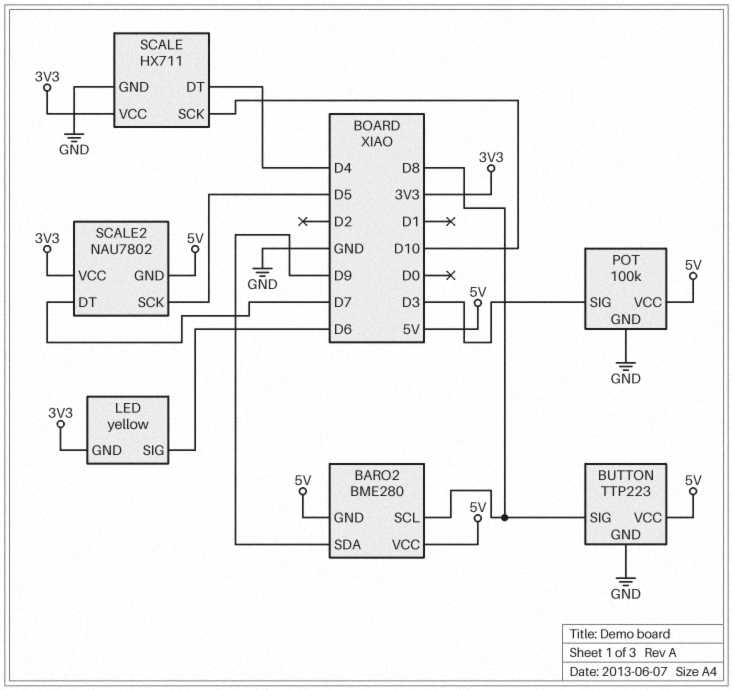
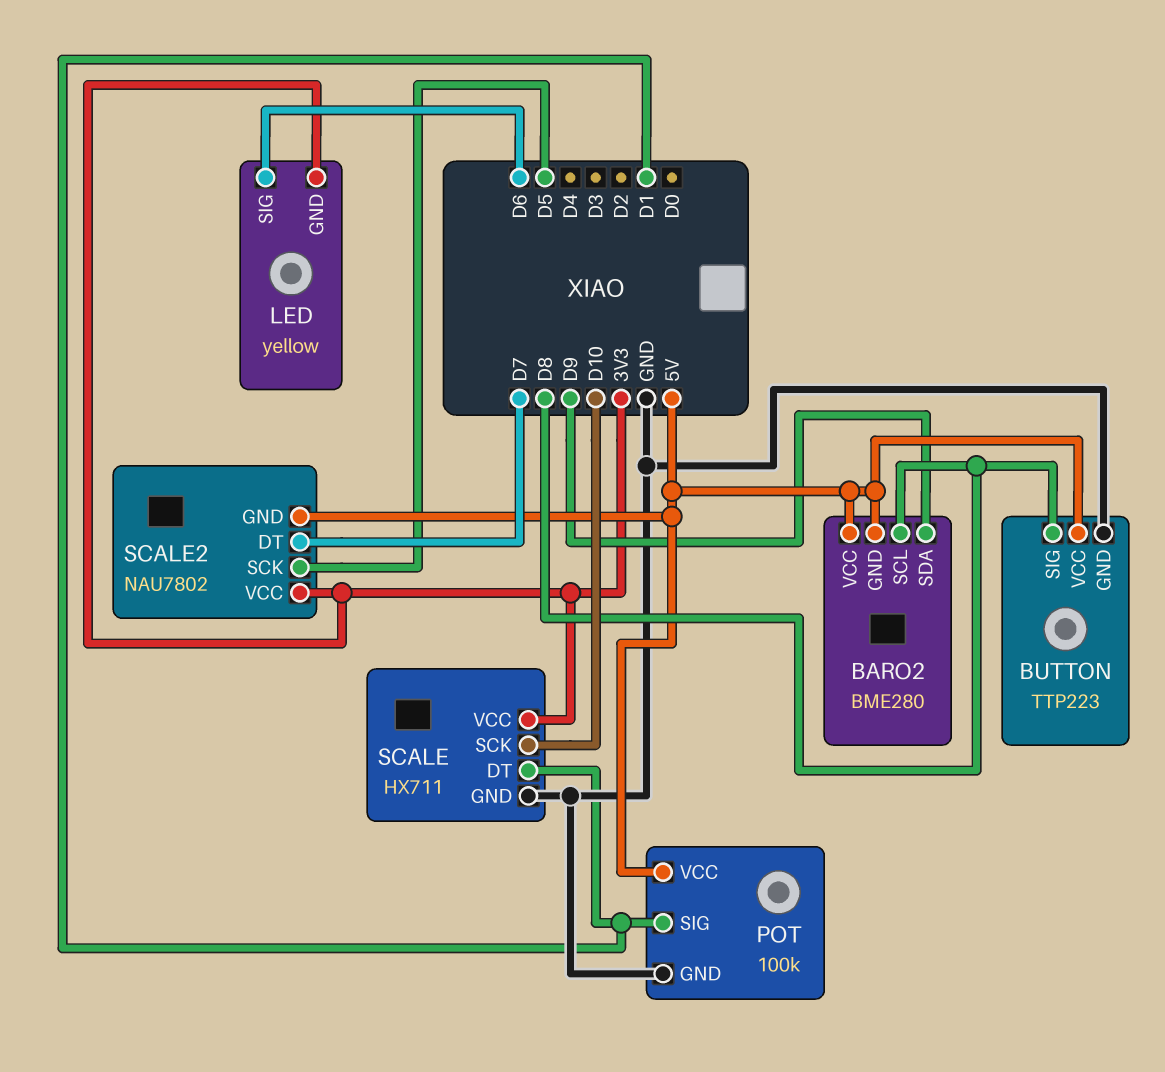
POT pin SIG: D3 -> D1
SCALE pin DT: D4 -> D1

